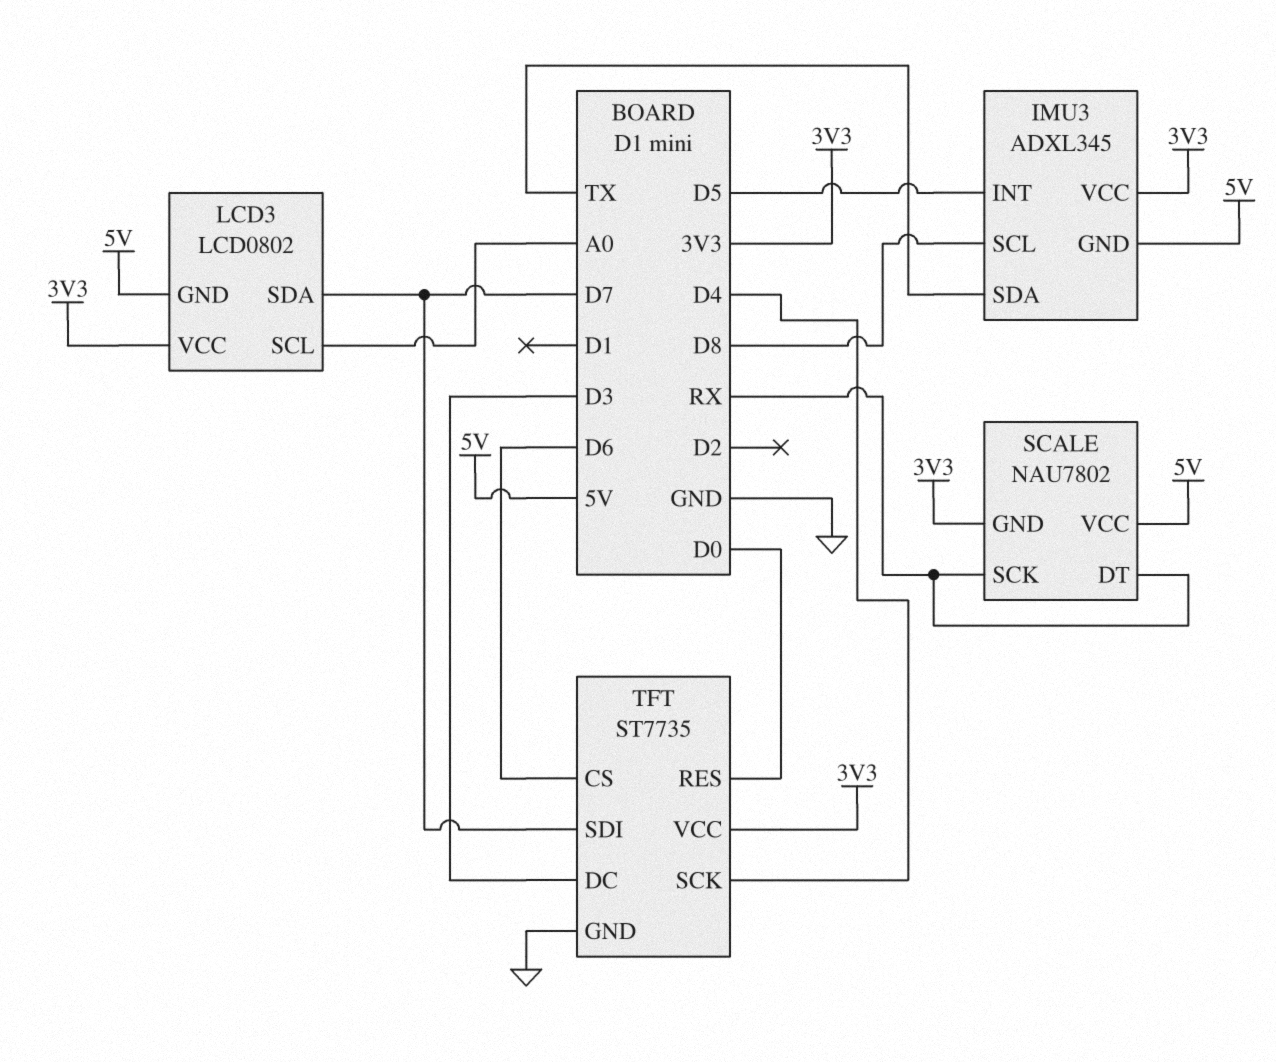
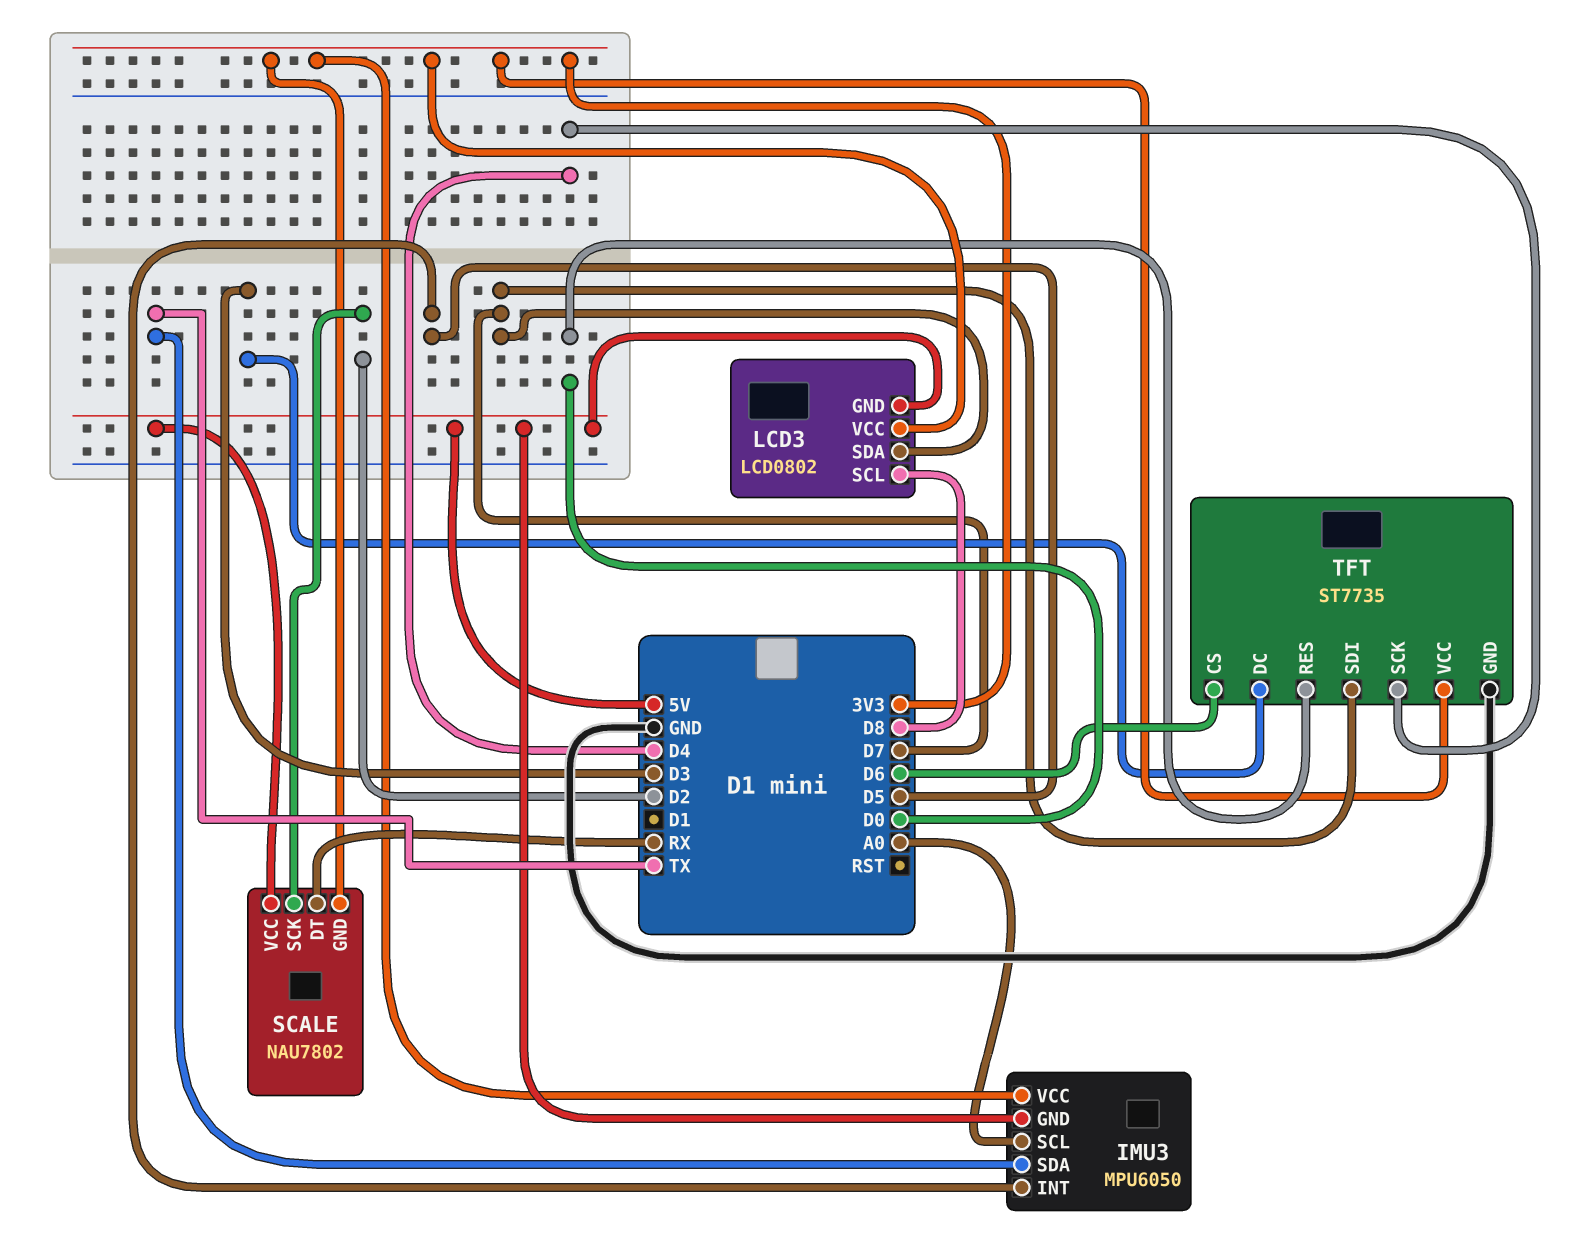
IMU3: ADXL345 -> MPU6050
IMU3 pin SCL: D8 -> A0
LCD3 pin SCL: A0 -> D8
SCALE pin SCK: RX -> D2

